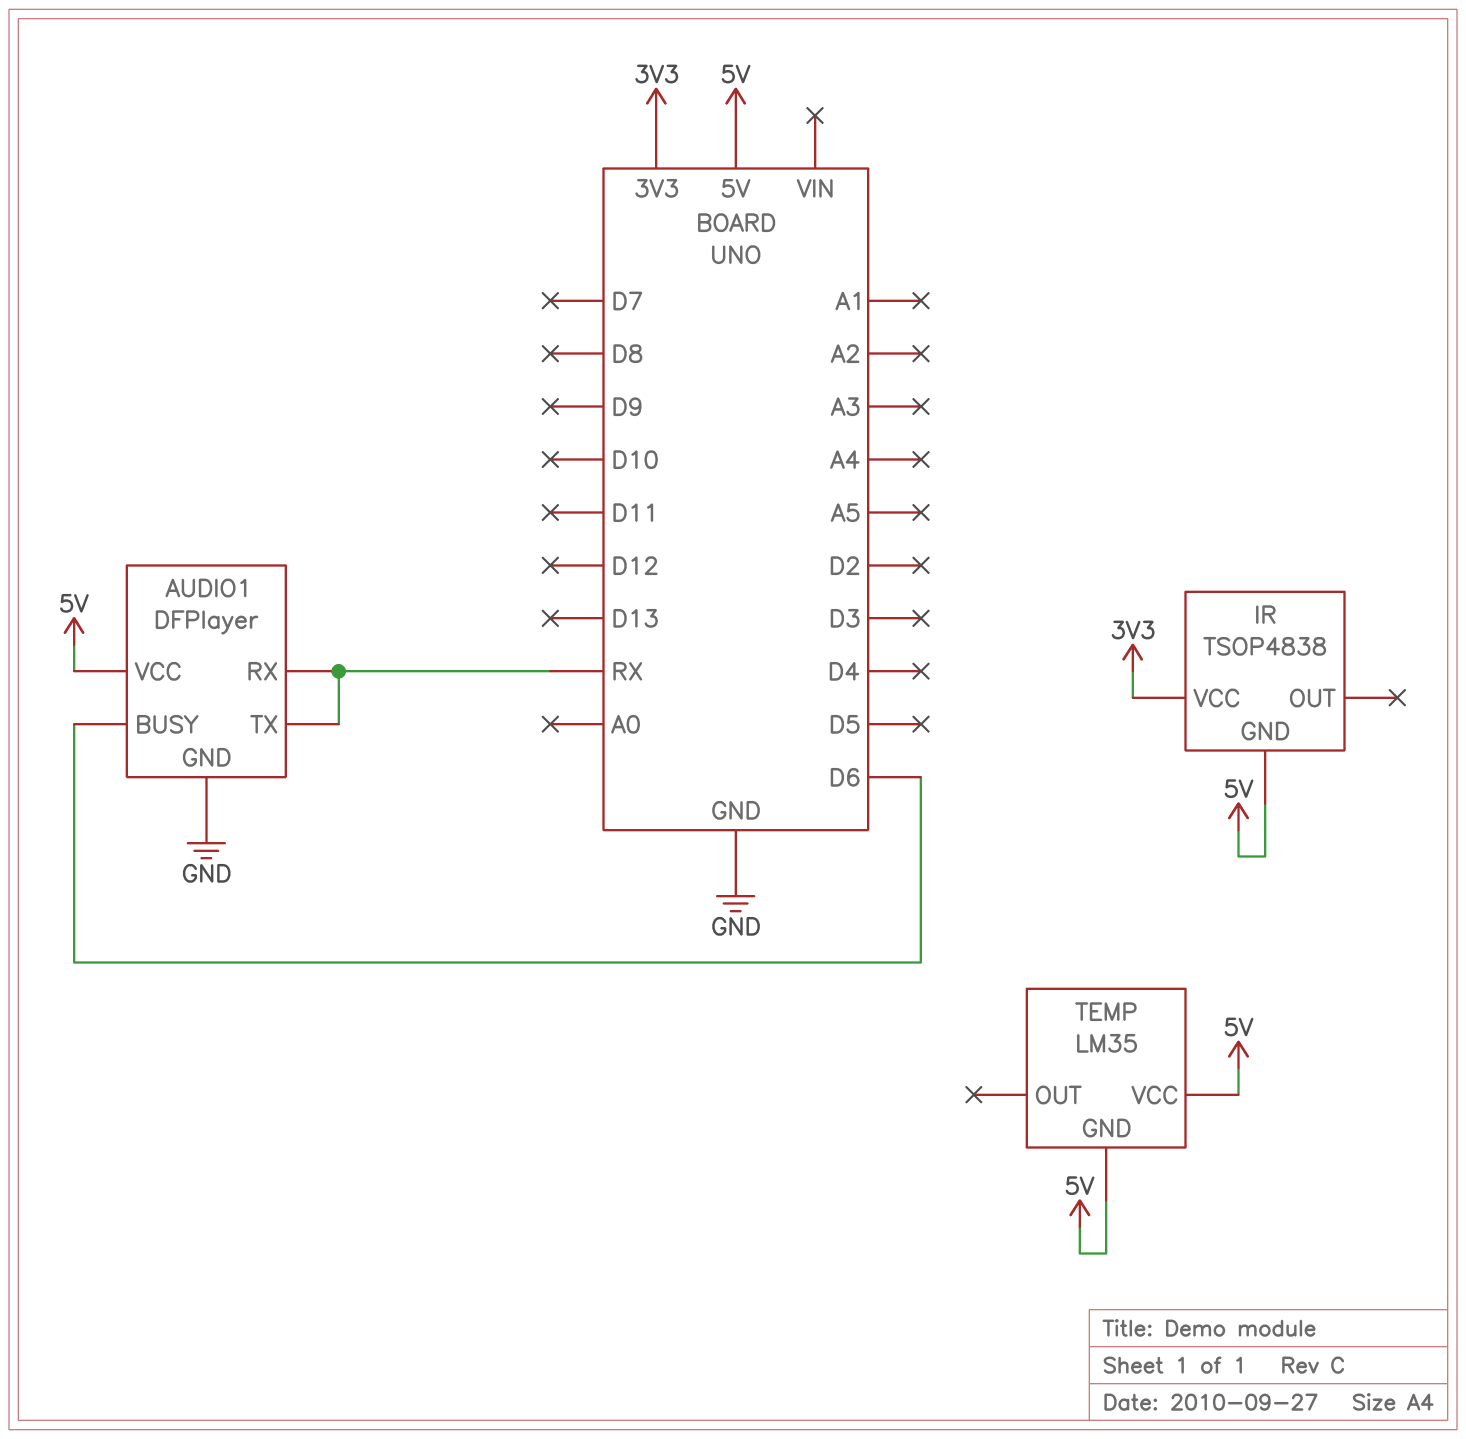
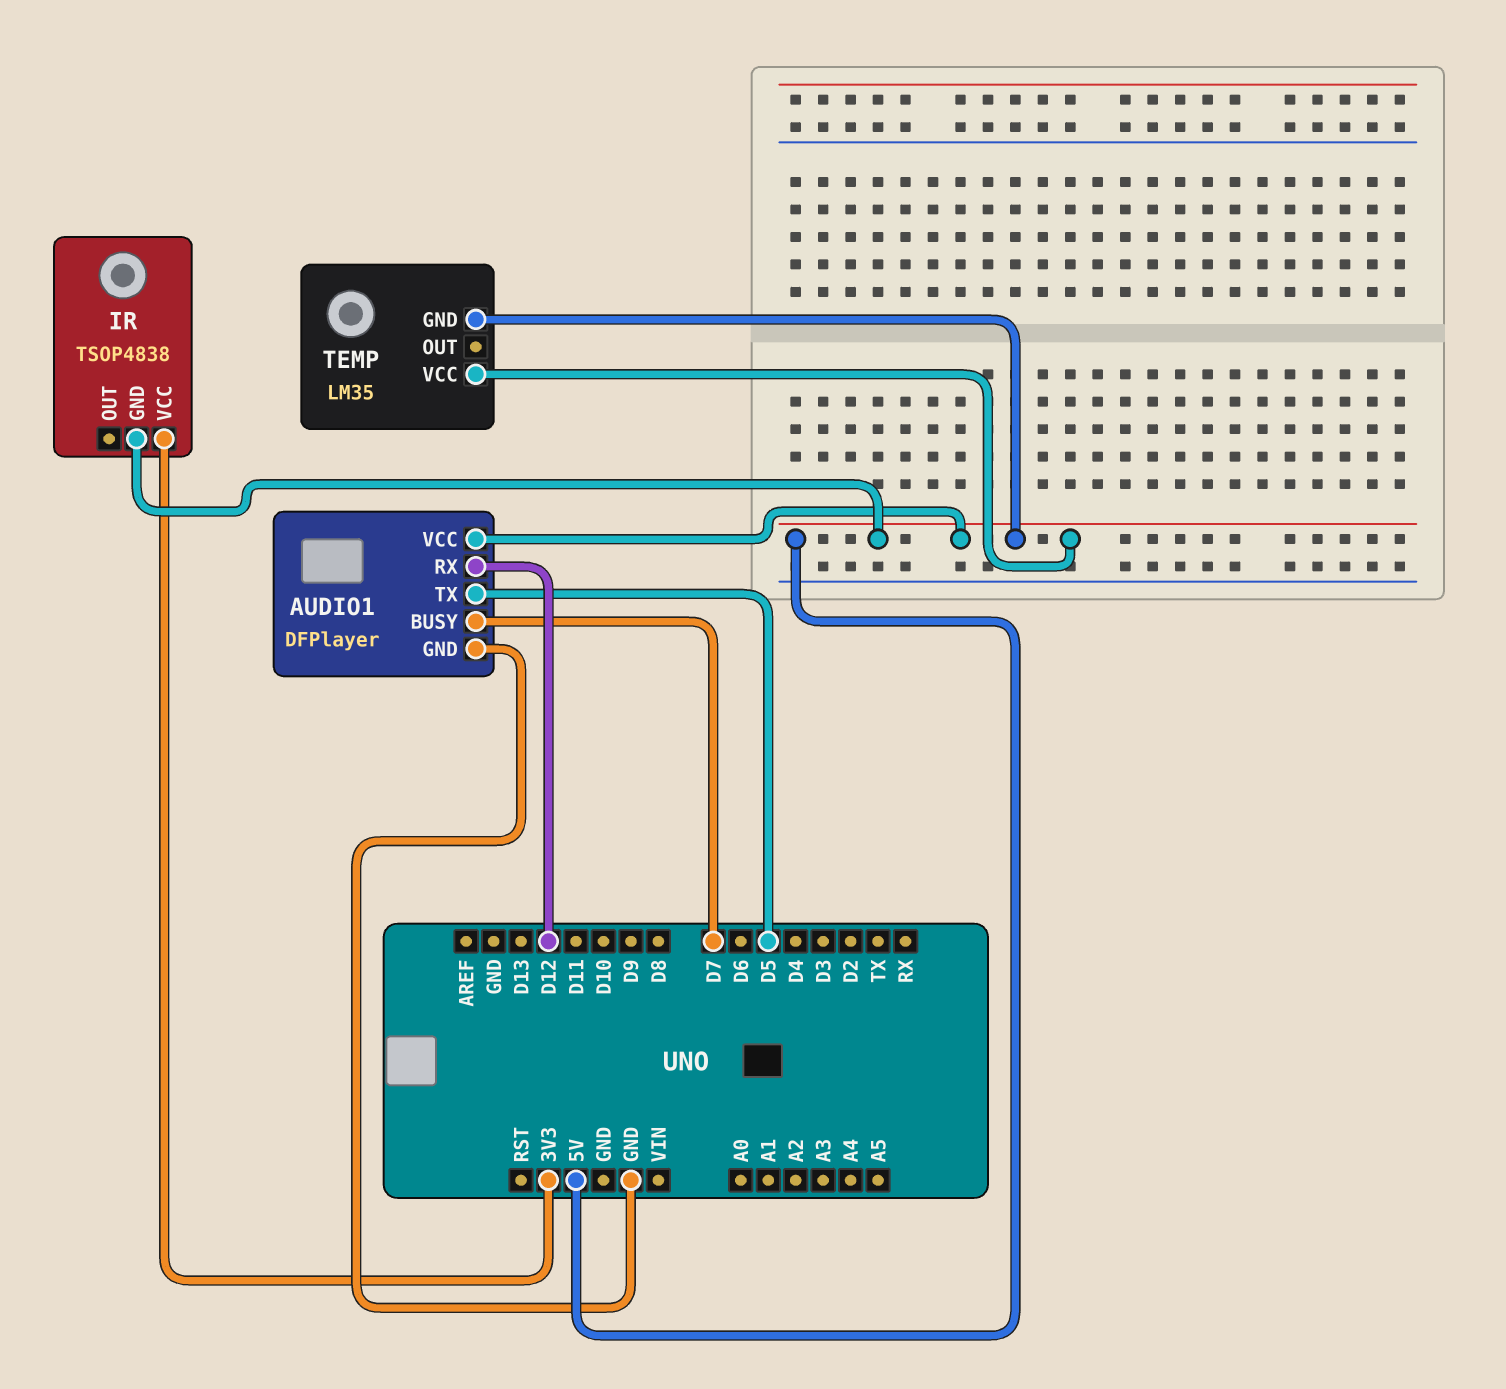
AUDIO1 pin BUSY: D6 -> D7
AUDIO1 pin RX: RX -> D12
AUDIO1 pin TX: RX -> D5

